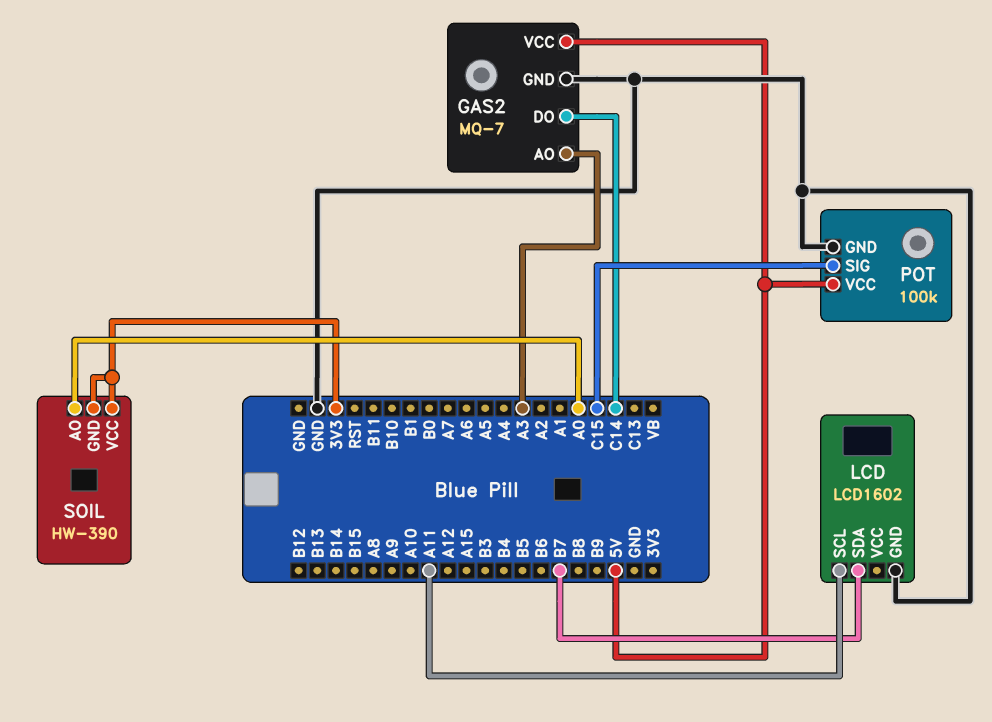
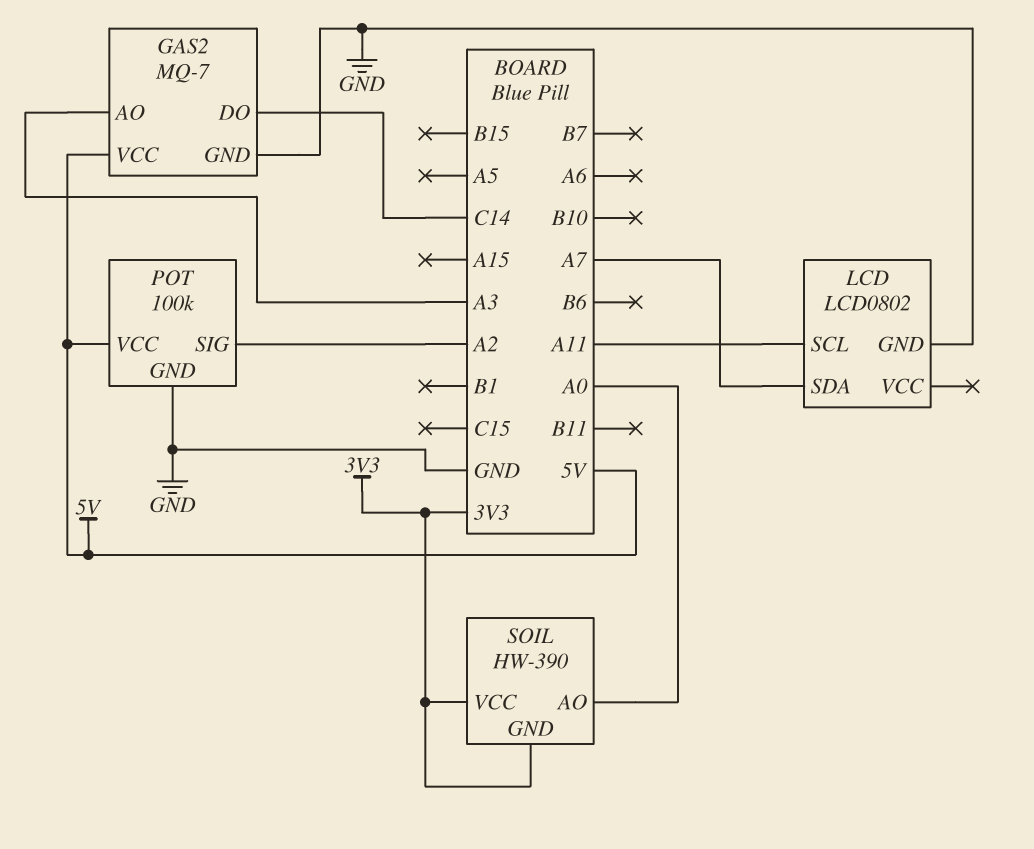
LCD: LCD1602 -> LCD0802
LCD pin SDA: B7 -> A7
POT pin SIG: C15 -> A2

